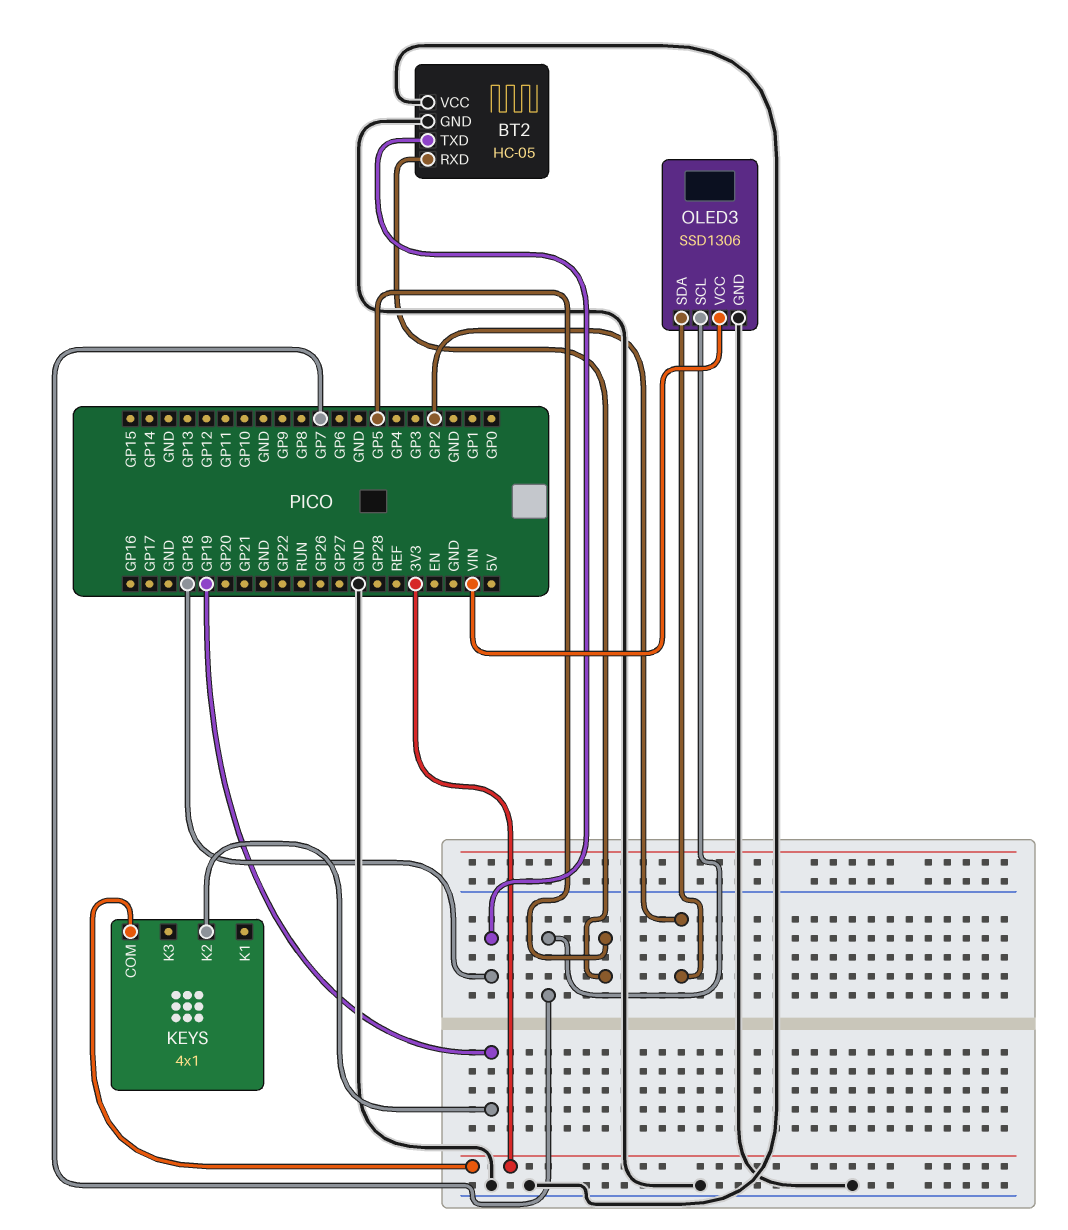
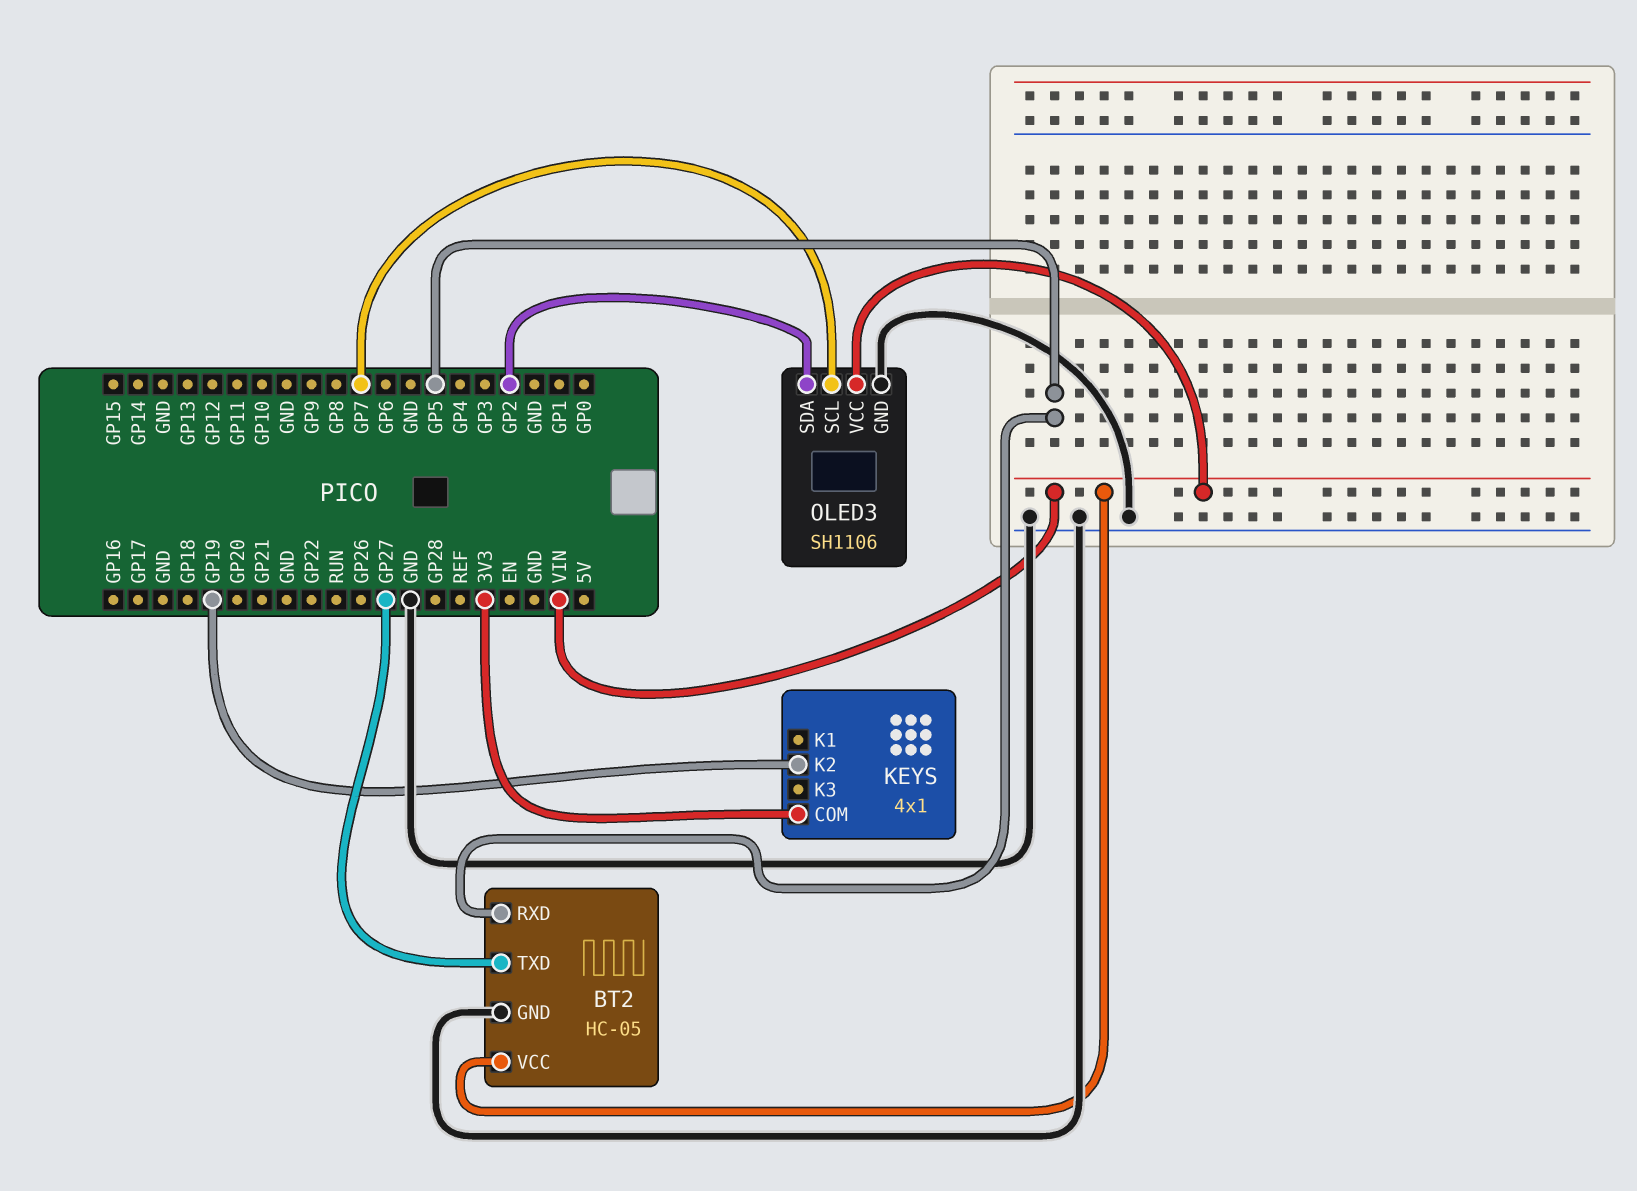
BT2 pin TXD: GP18 -> GP27
BT2 pin VCC: GND -> VIN
OLED3: SSD1306 -> SH1106

